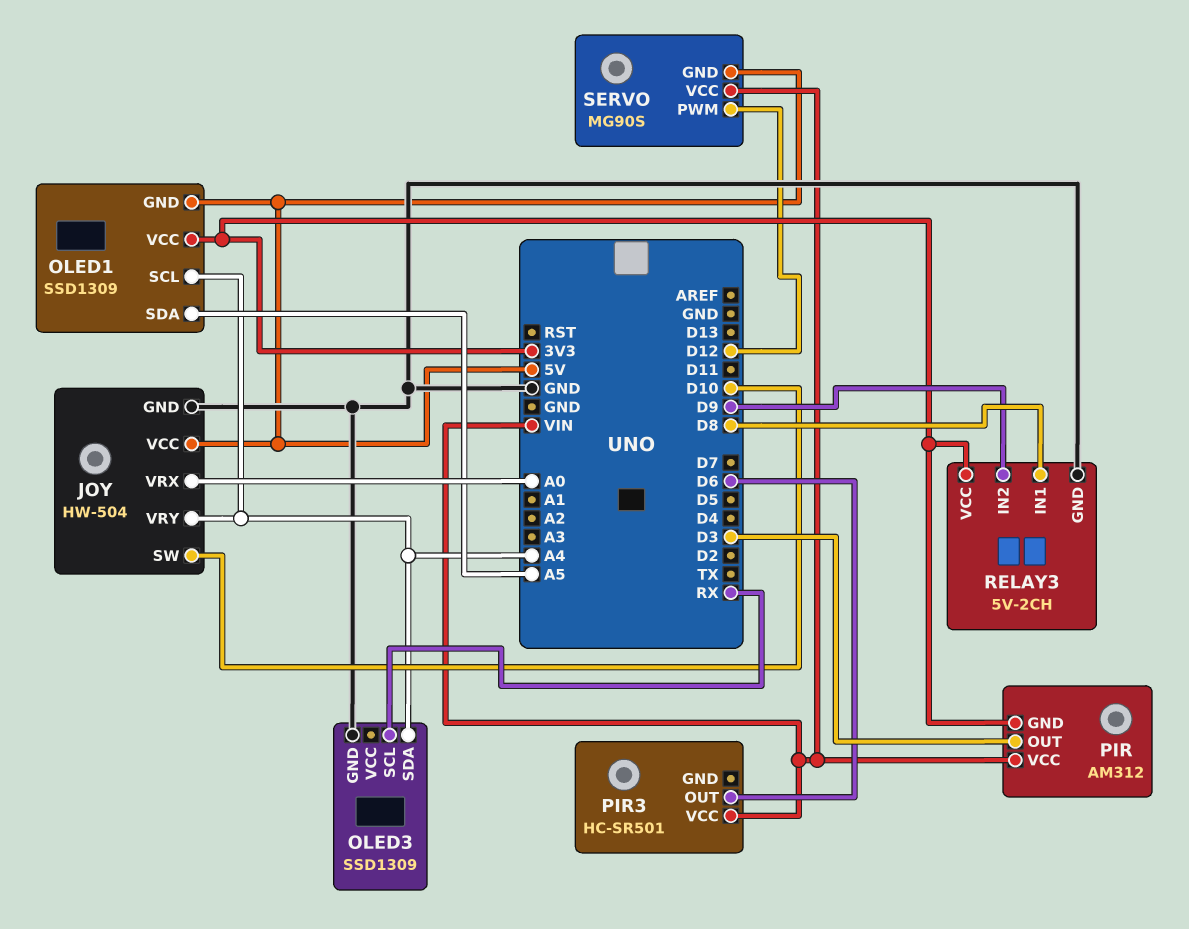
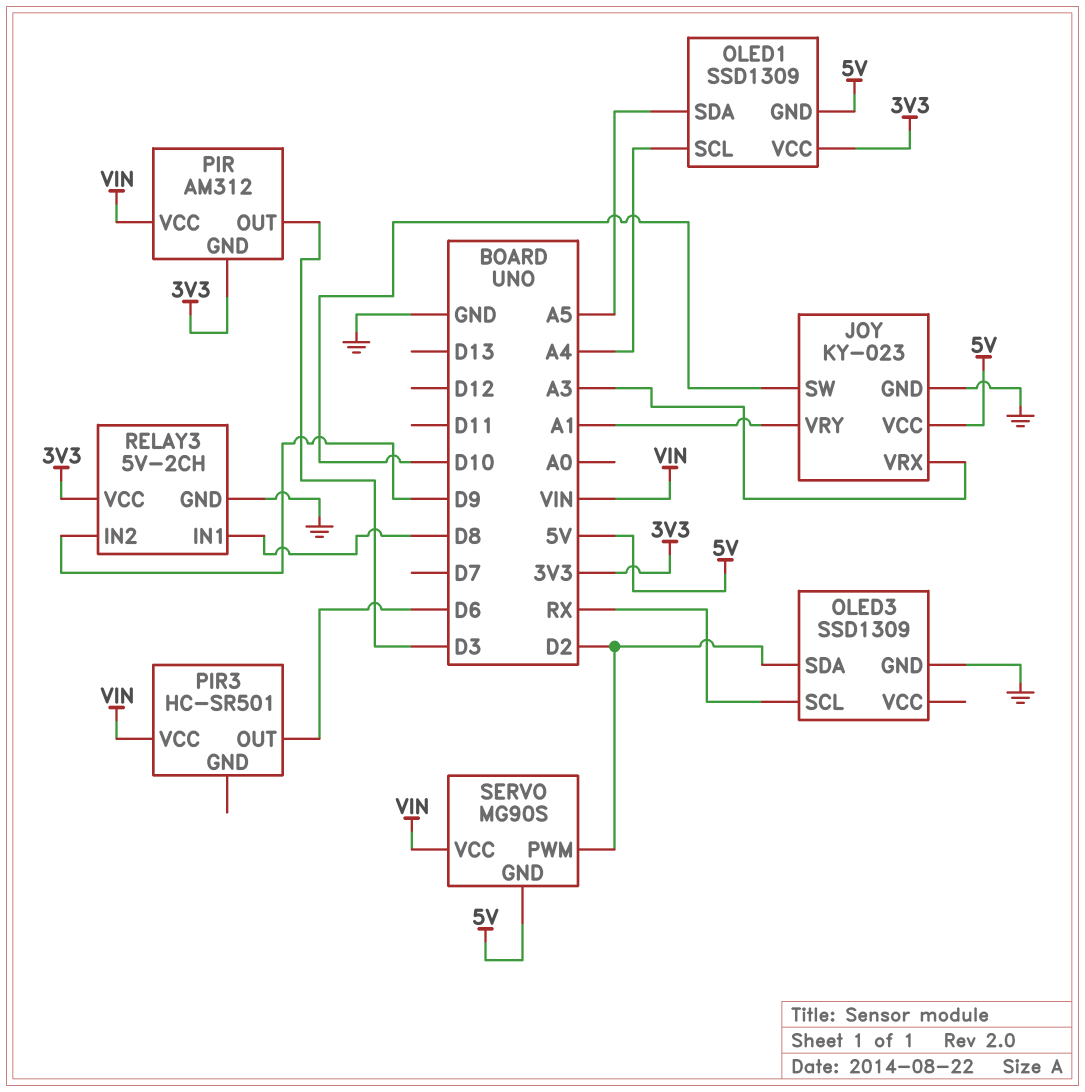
JOY: HW-504 -> KY-023
JOY pin VRX: A0 -> A3
JOY pin VRY: A4 -> A1
OLED3 pin SDA: A4 -> D2
SERVO pin PWM: D12 -> D2

